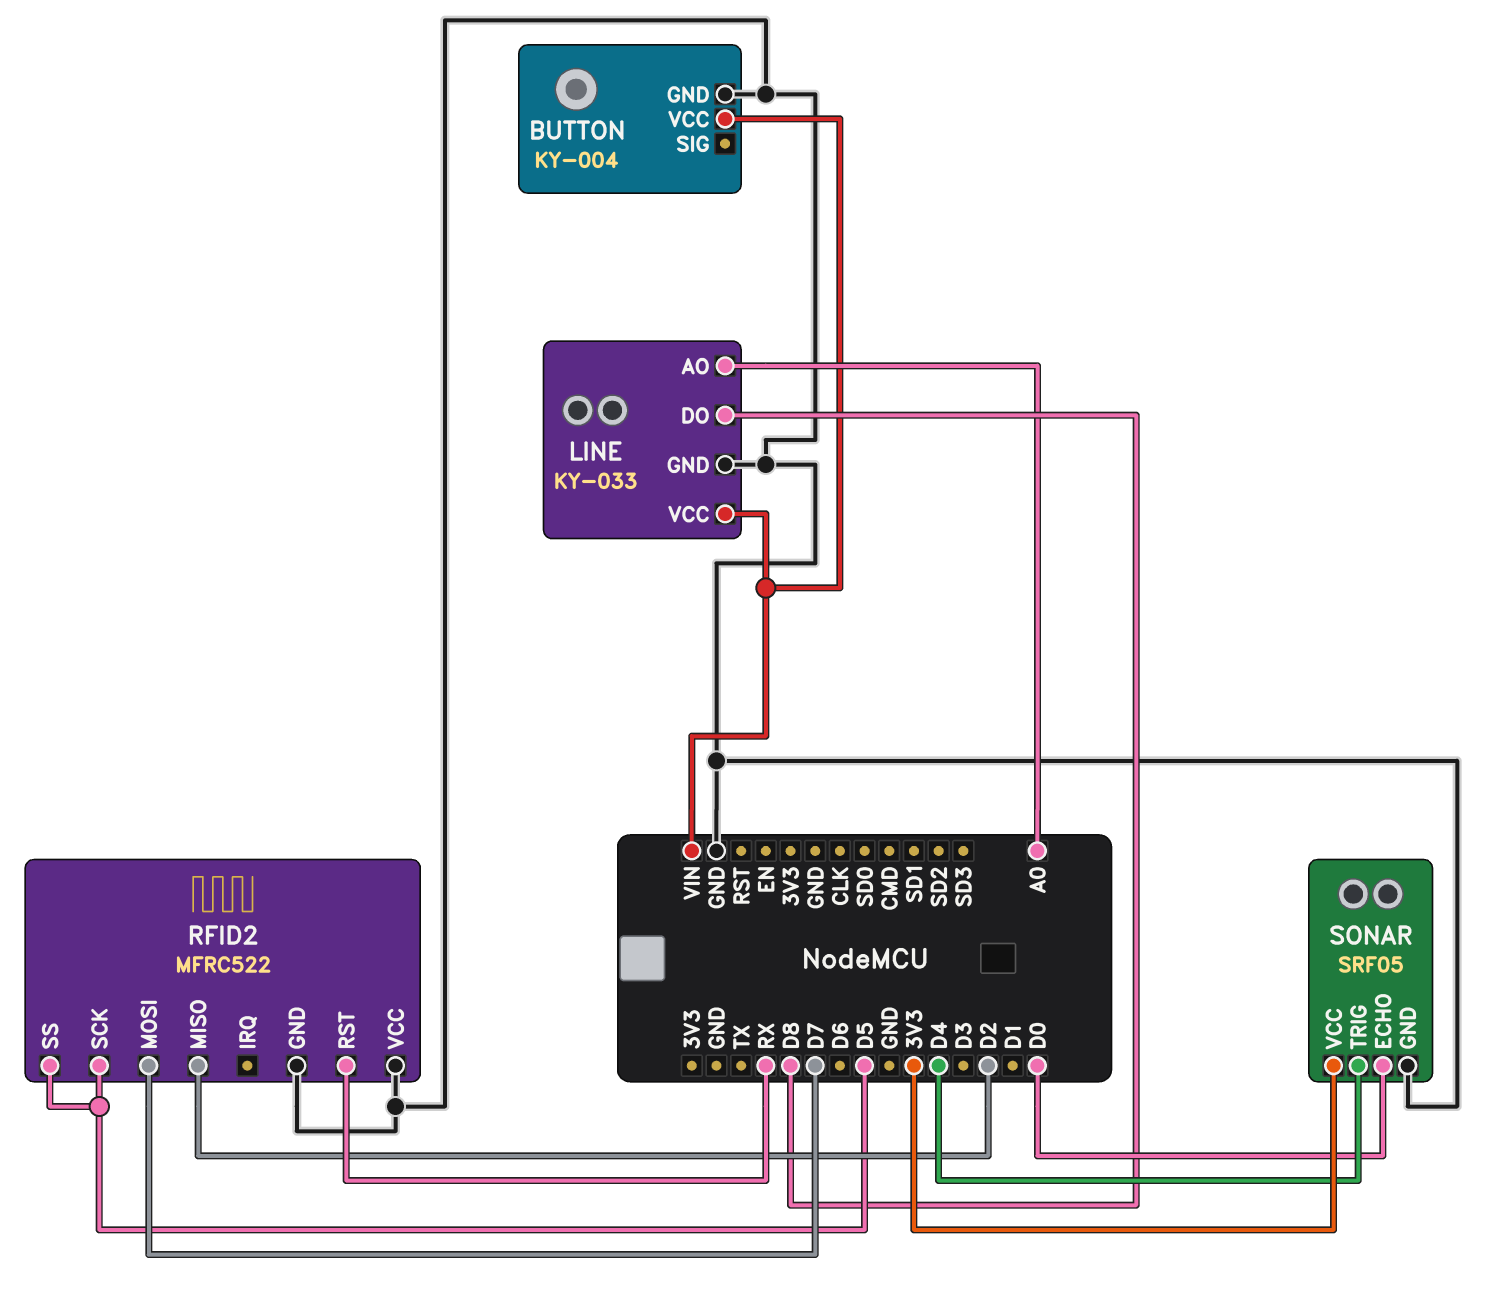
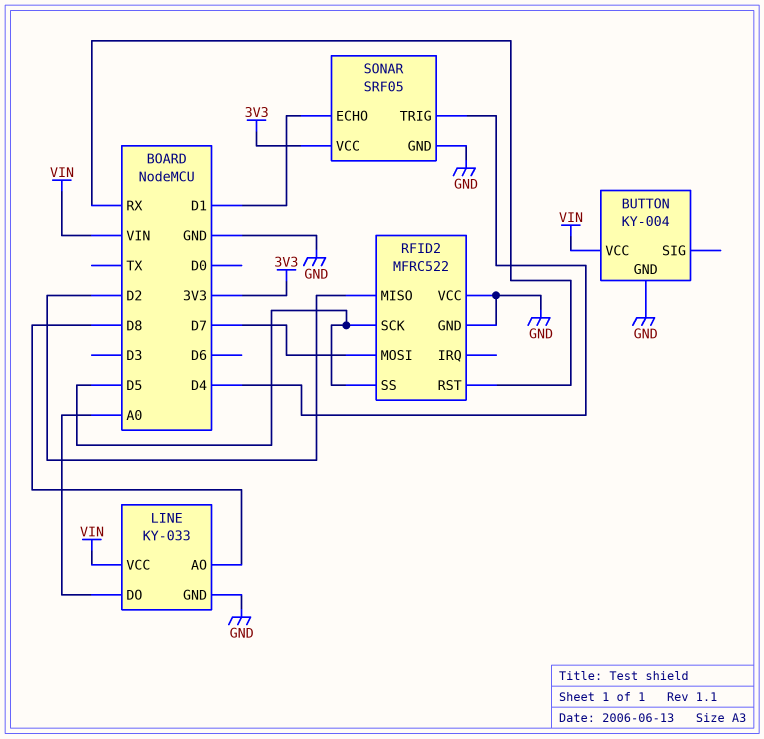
LINE pin AO: A0 -> D8
LINE pin DO: D8 -> A0
SONAR pin ECHO: D0 -> D1

